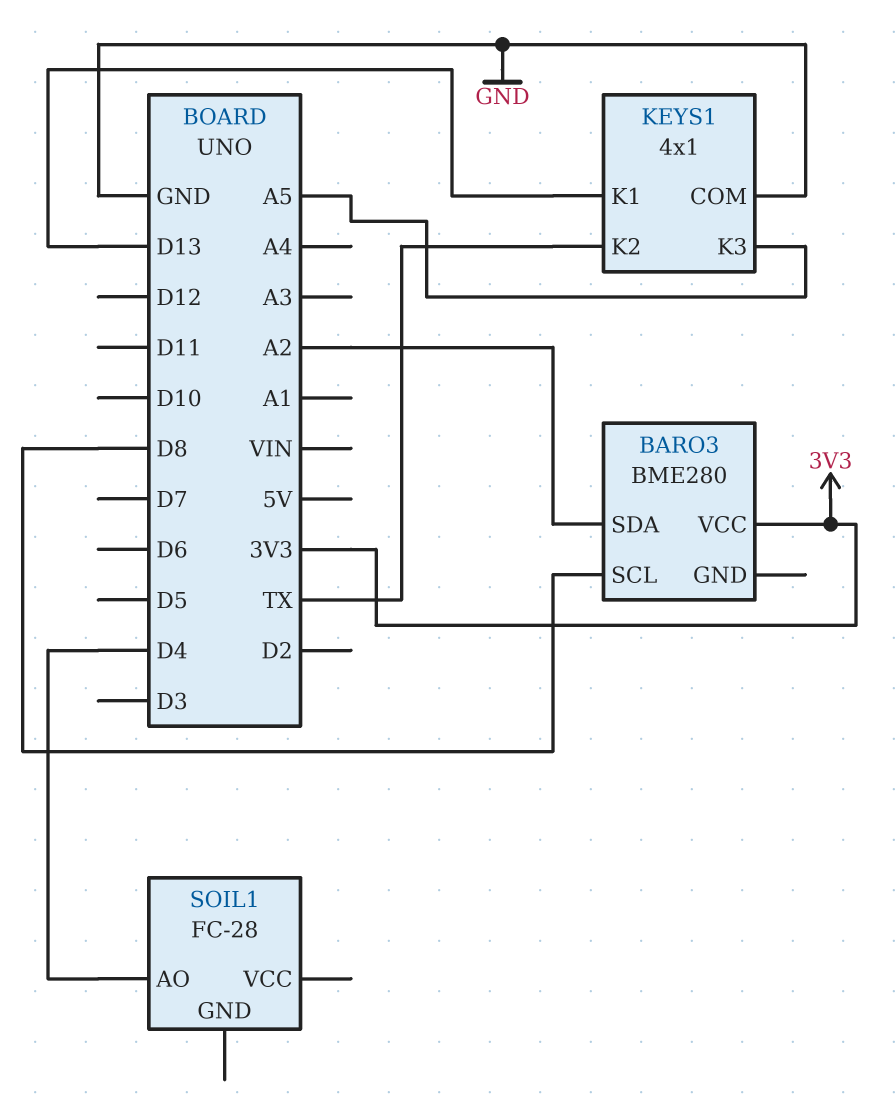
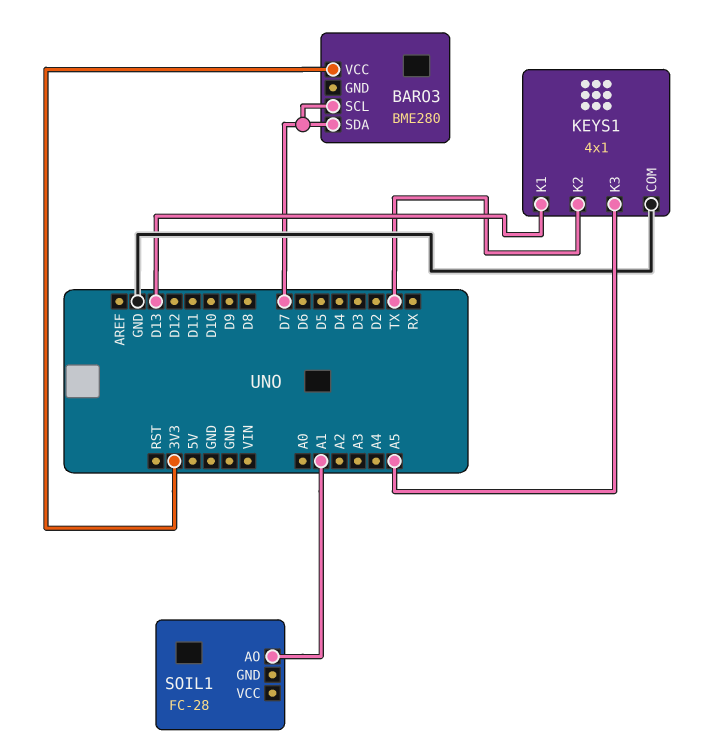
BARO3 pin SCL: D8 -> D7
BARO3 pin SDA: A2 -> D7
SOIL1 pin AO: D4 -> A1

